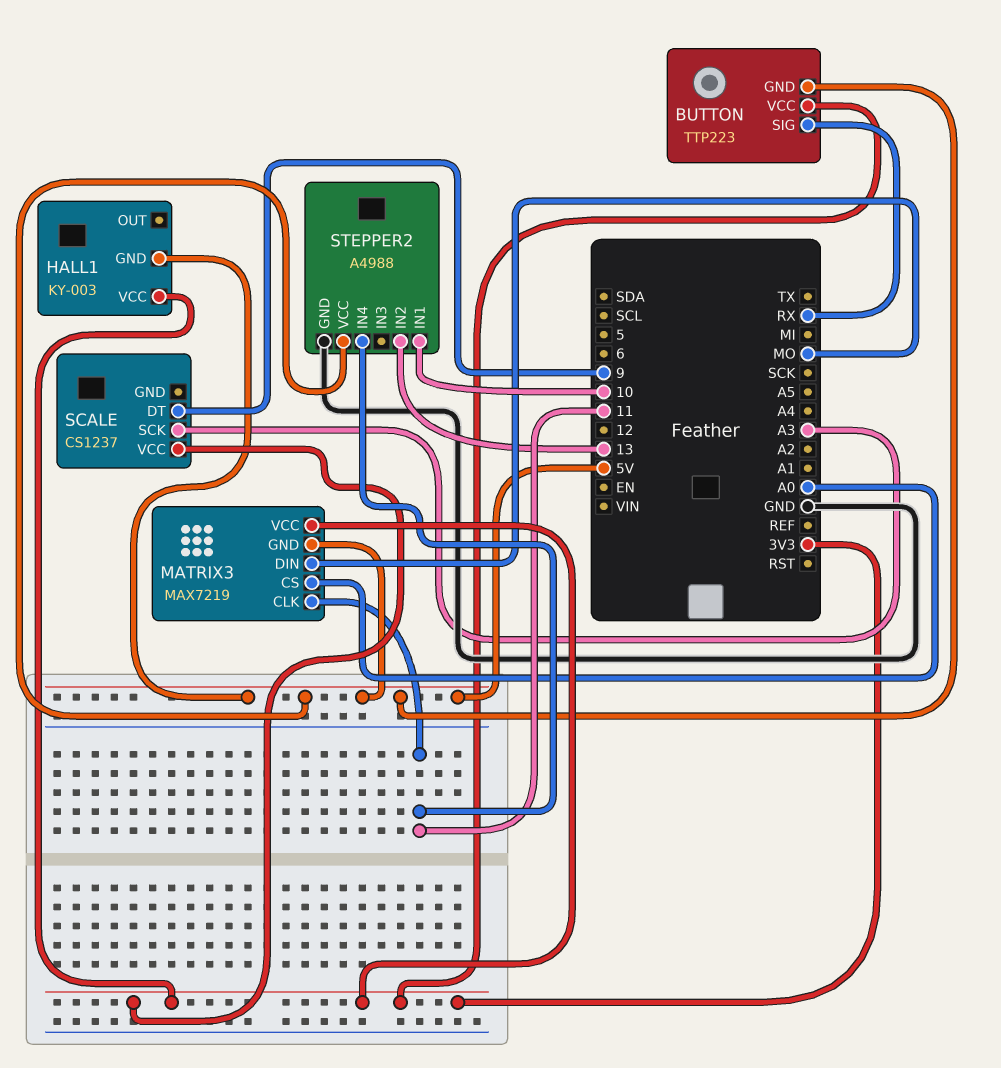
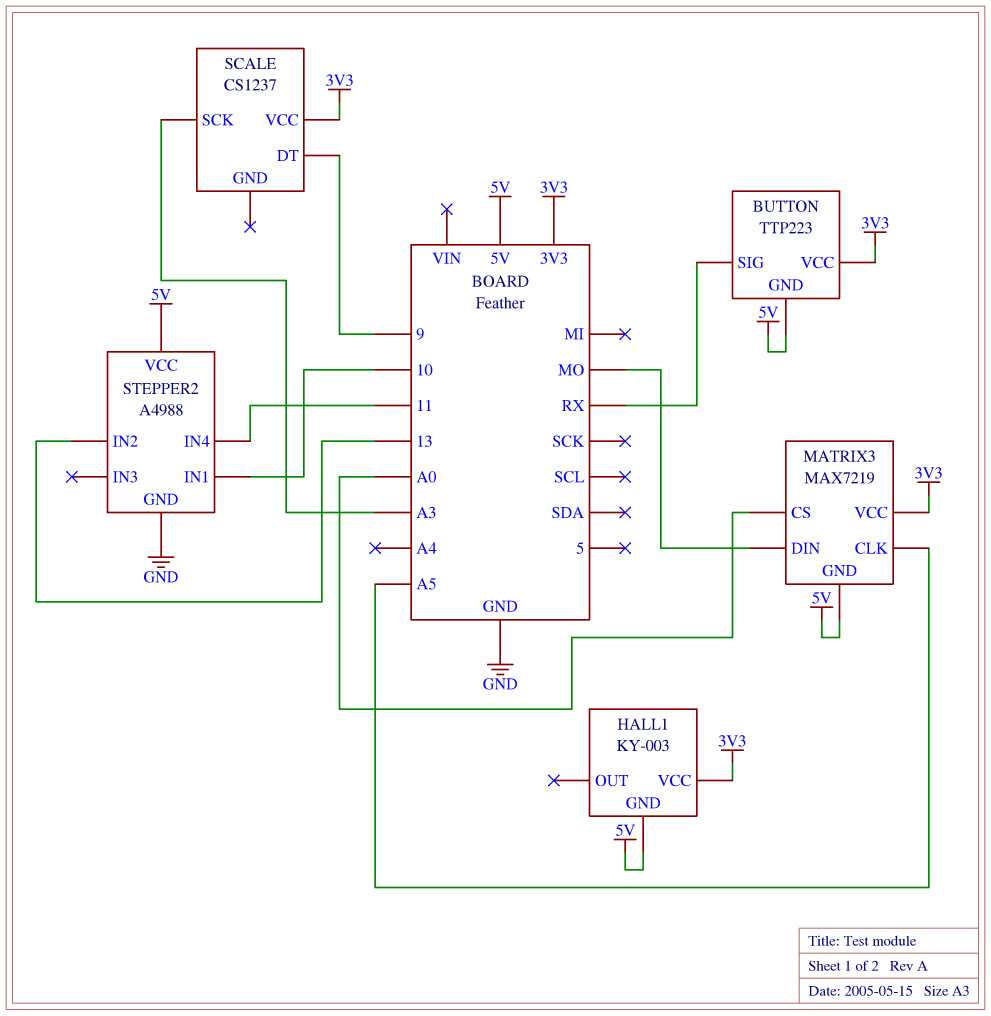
MATRIX3 pin CLK: 11 -> A5

